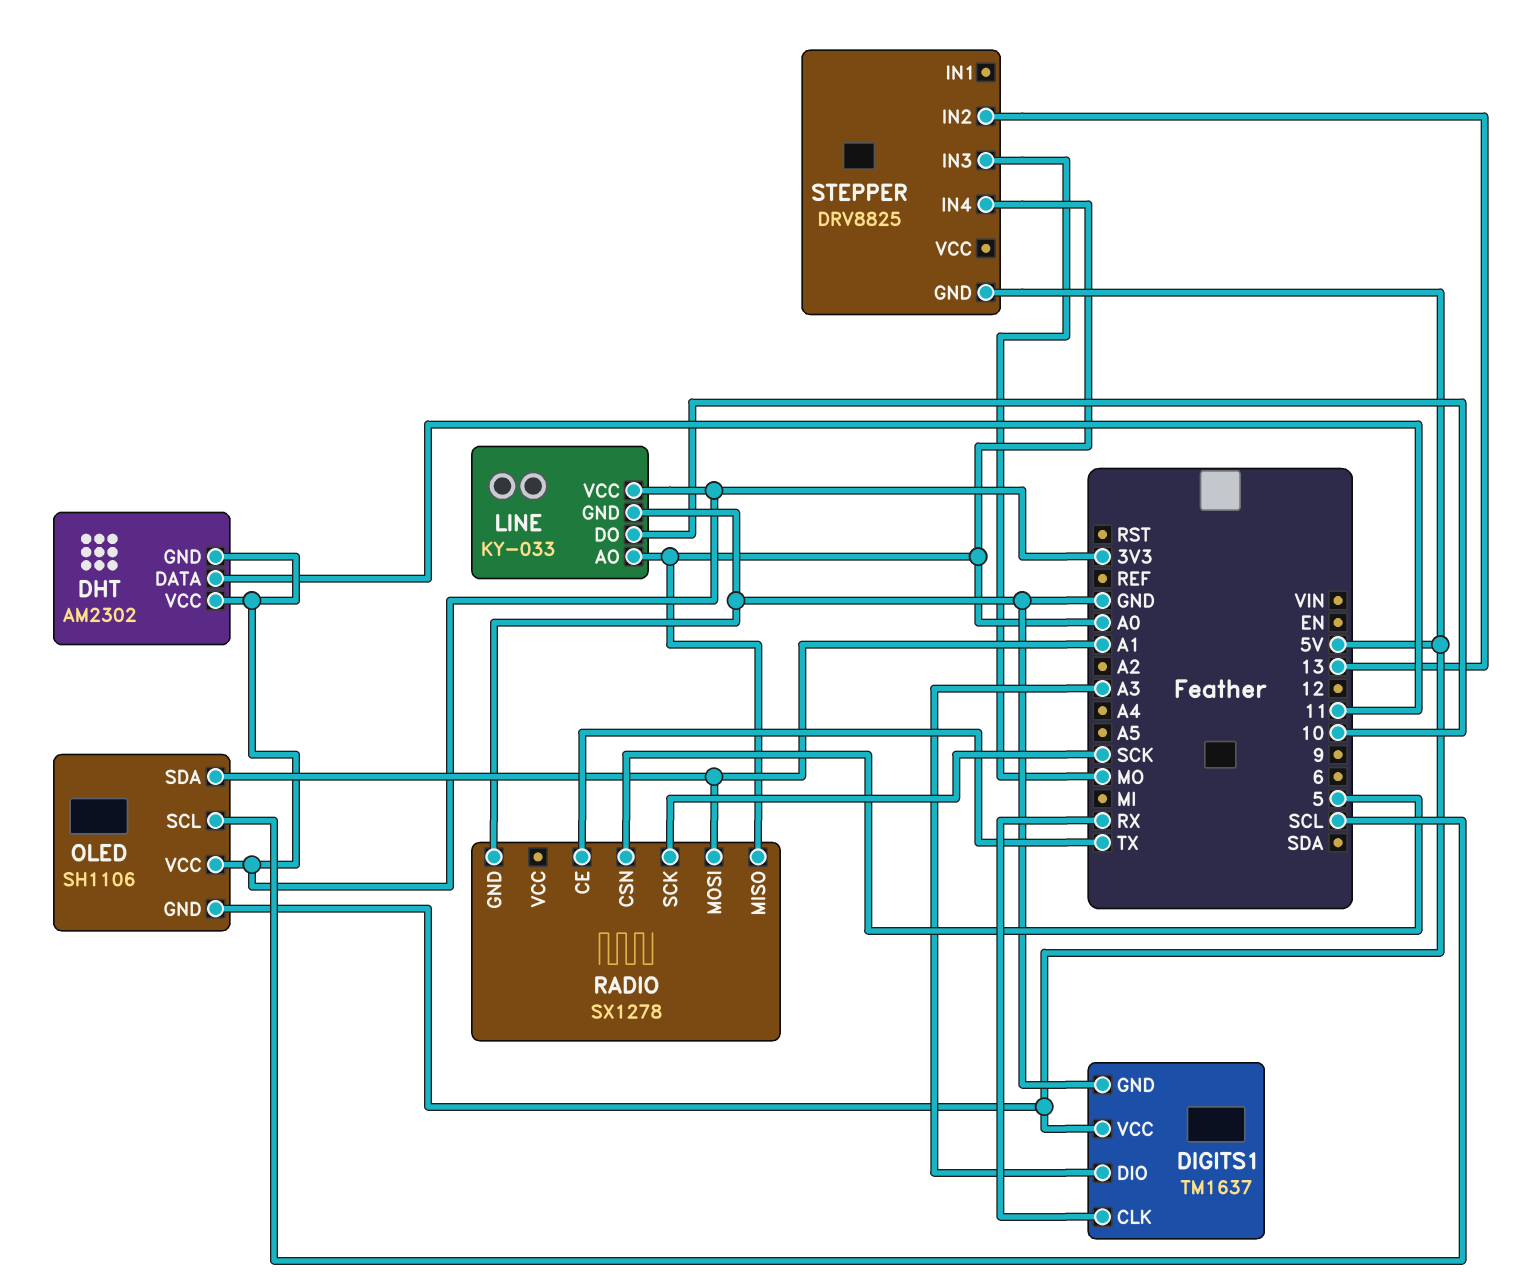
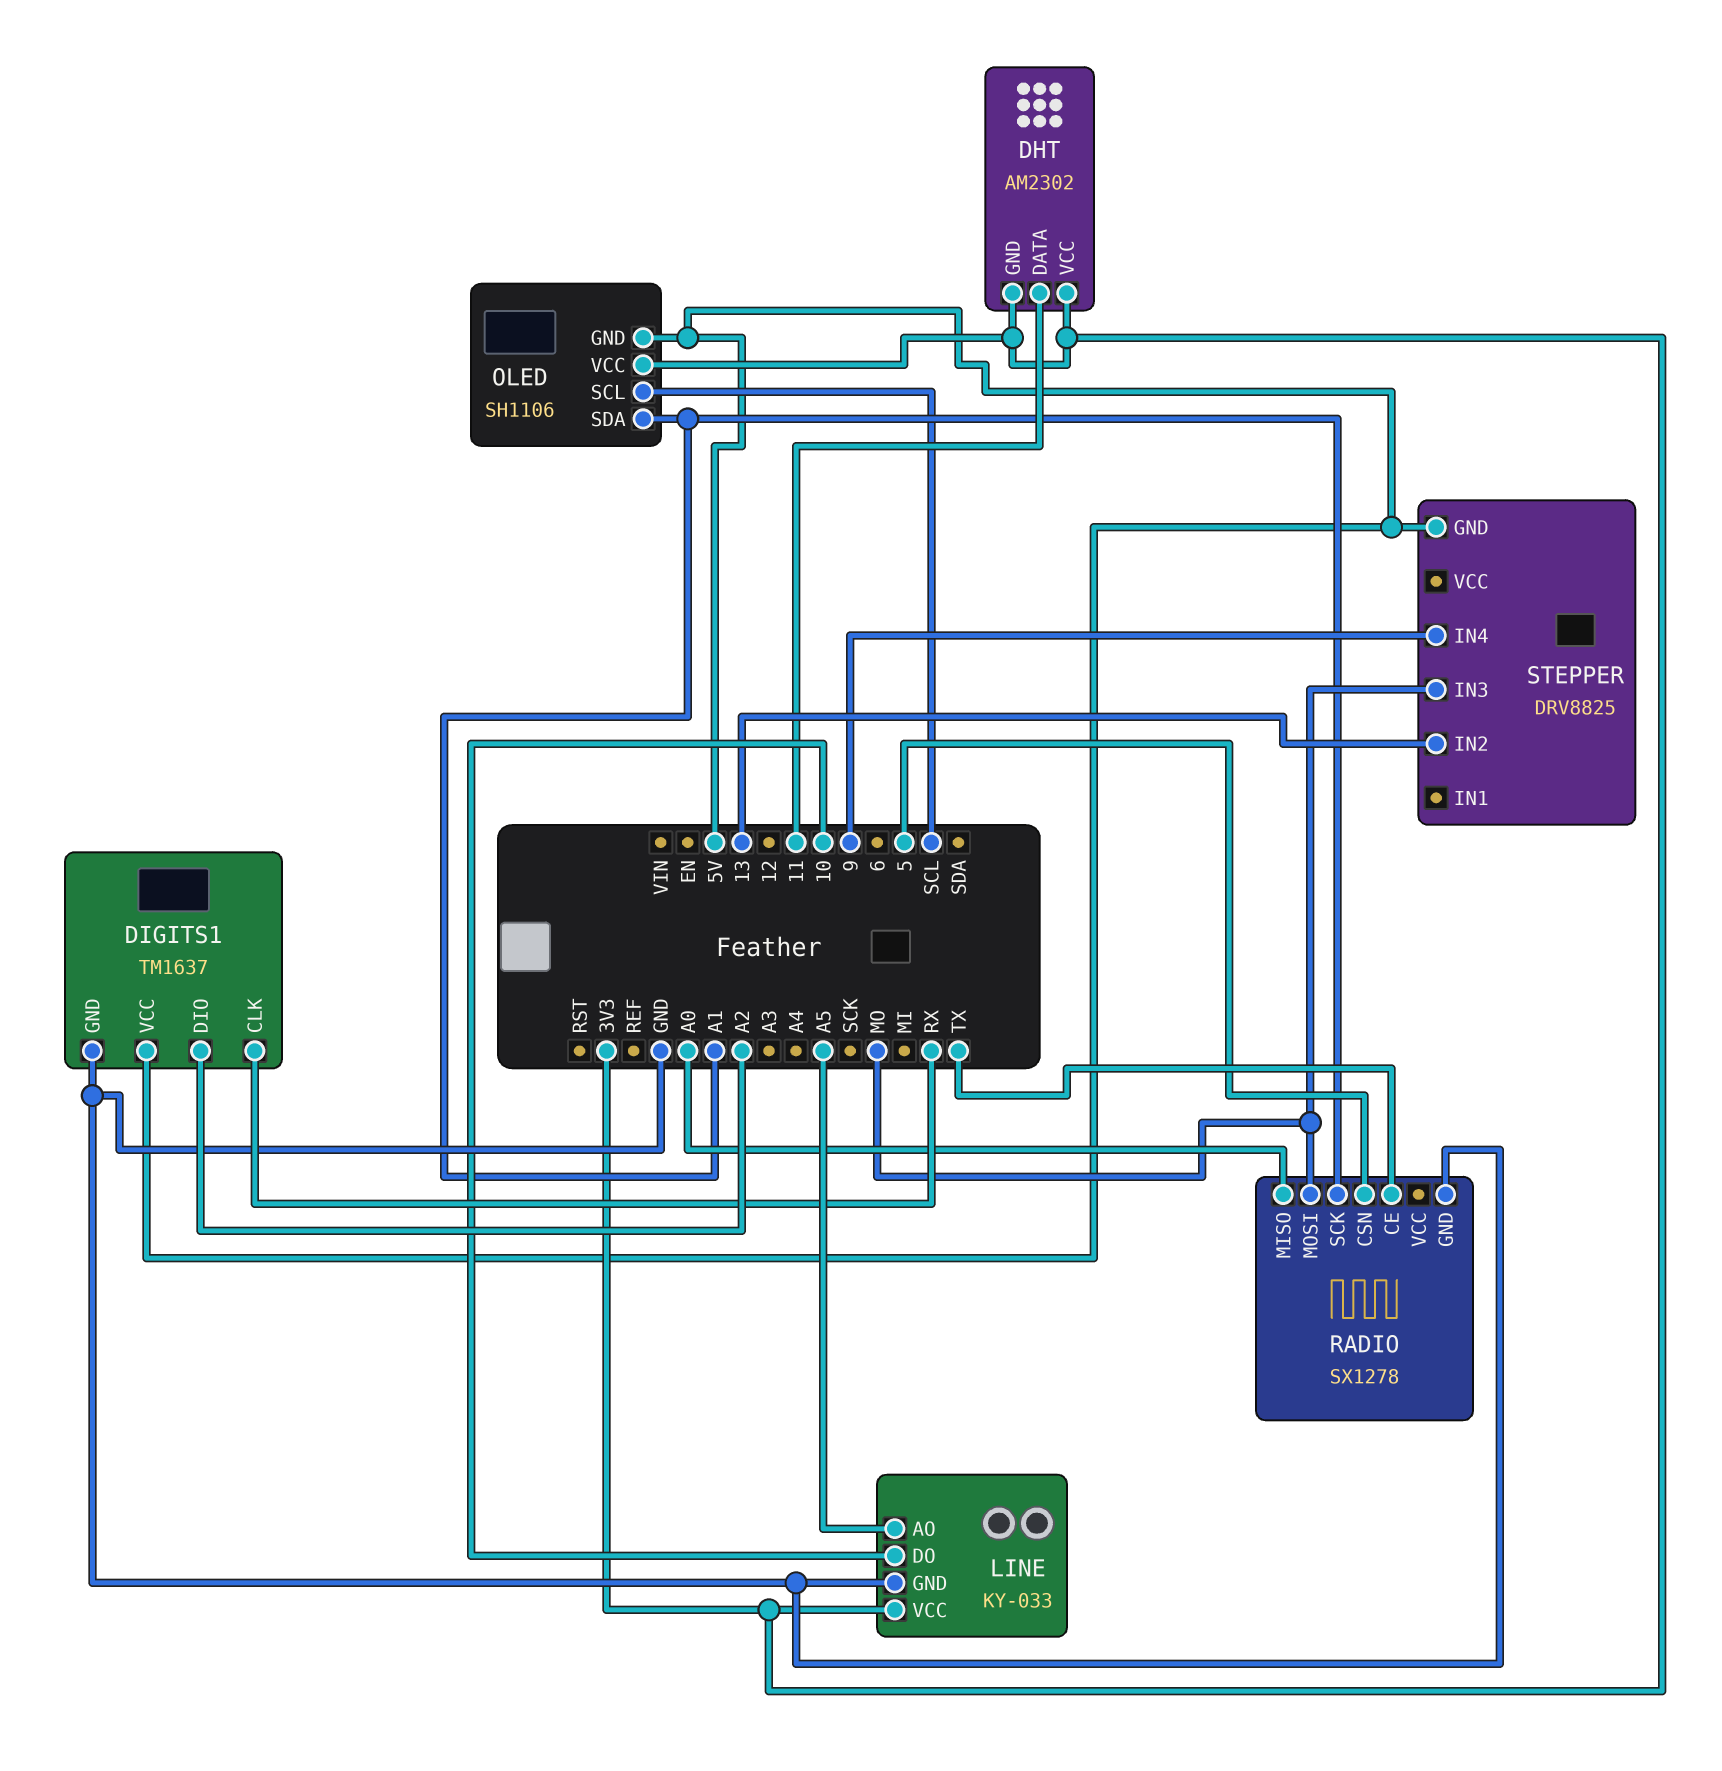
DIGITS1 pin DIO: A3 -> A2
LINE pin AO: A0 -> A5
RADIO pin MOSI: A1 -> MO
RADIO pin SCK: SCK -> A1
STEPPER pin IN4: A0 -> 9

